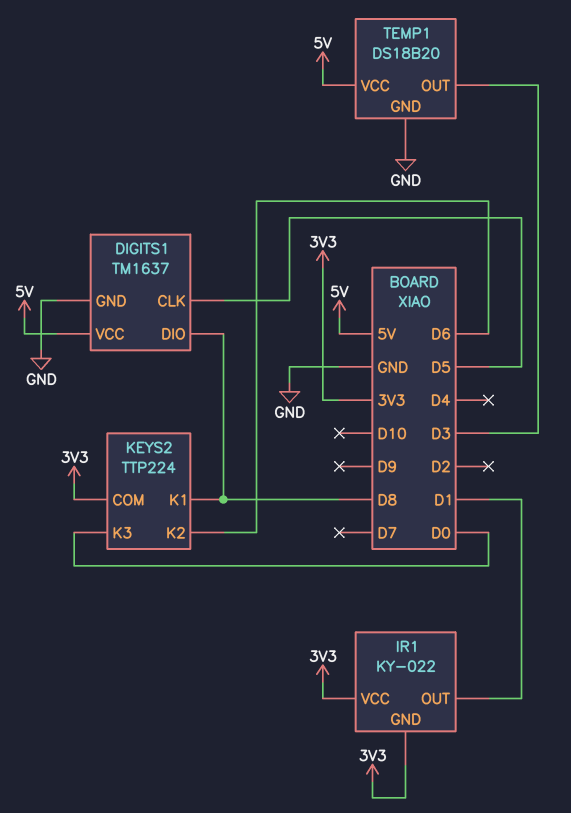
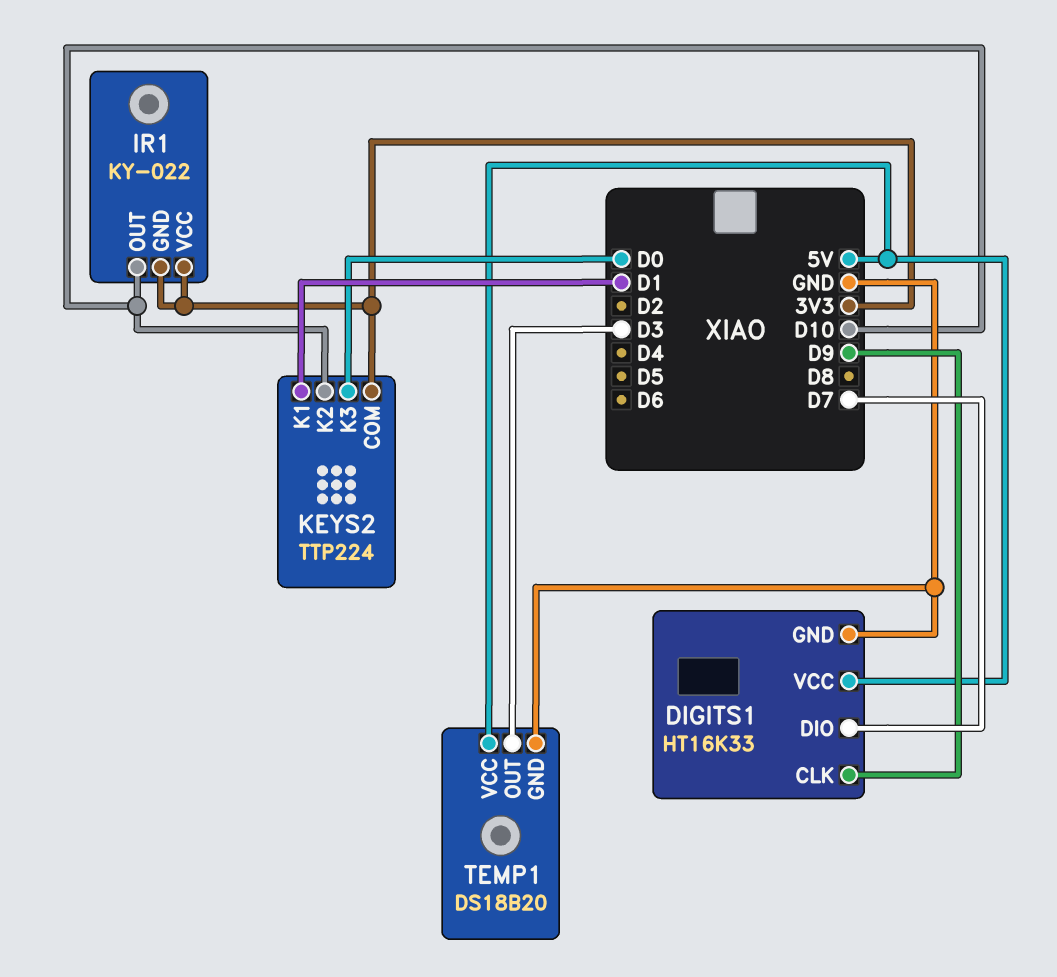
DIGITS1: TM1637 -> HT16K33
DIGITS1 pin CLK: D5 -> D9
DIGITS1 pin DIO: D8 -> D7
IR1 pin OUT: D1 -> D10
KEYS2 pin K1: D8 -> D1
KEYS2 pin K2: D6 -> D10

